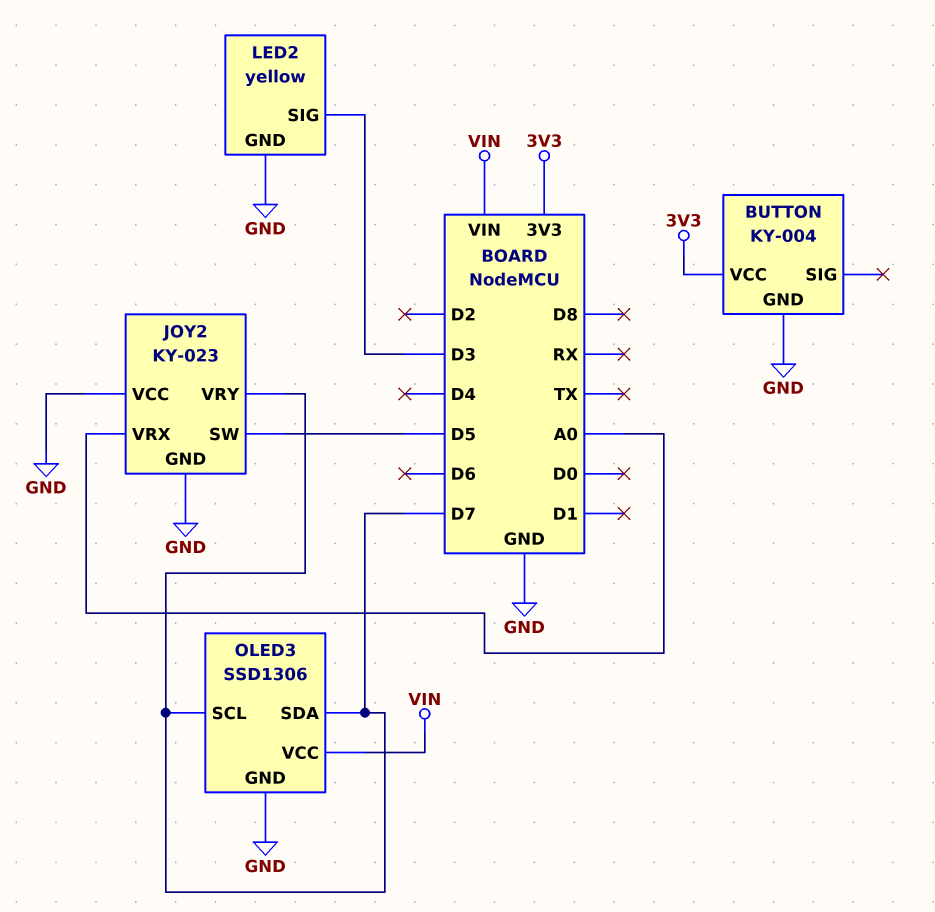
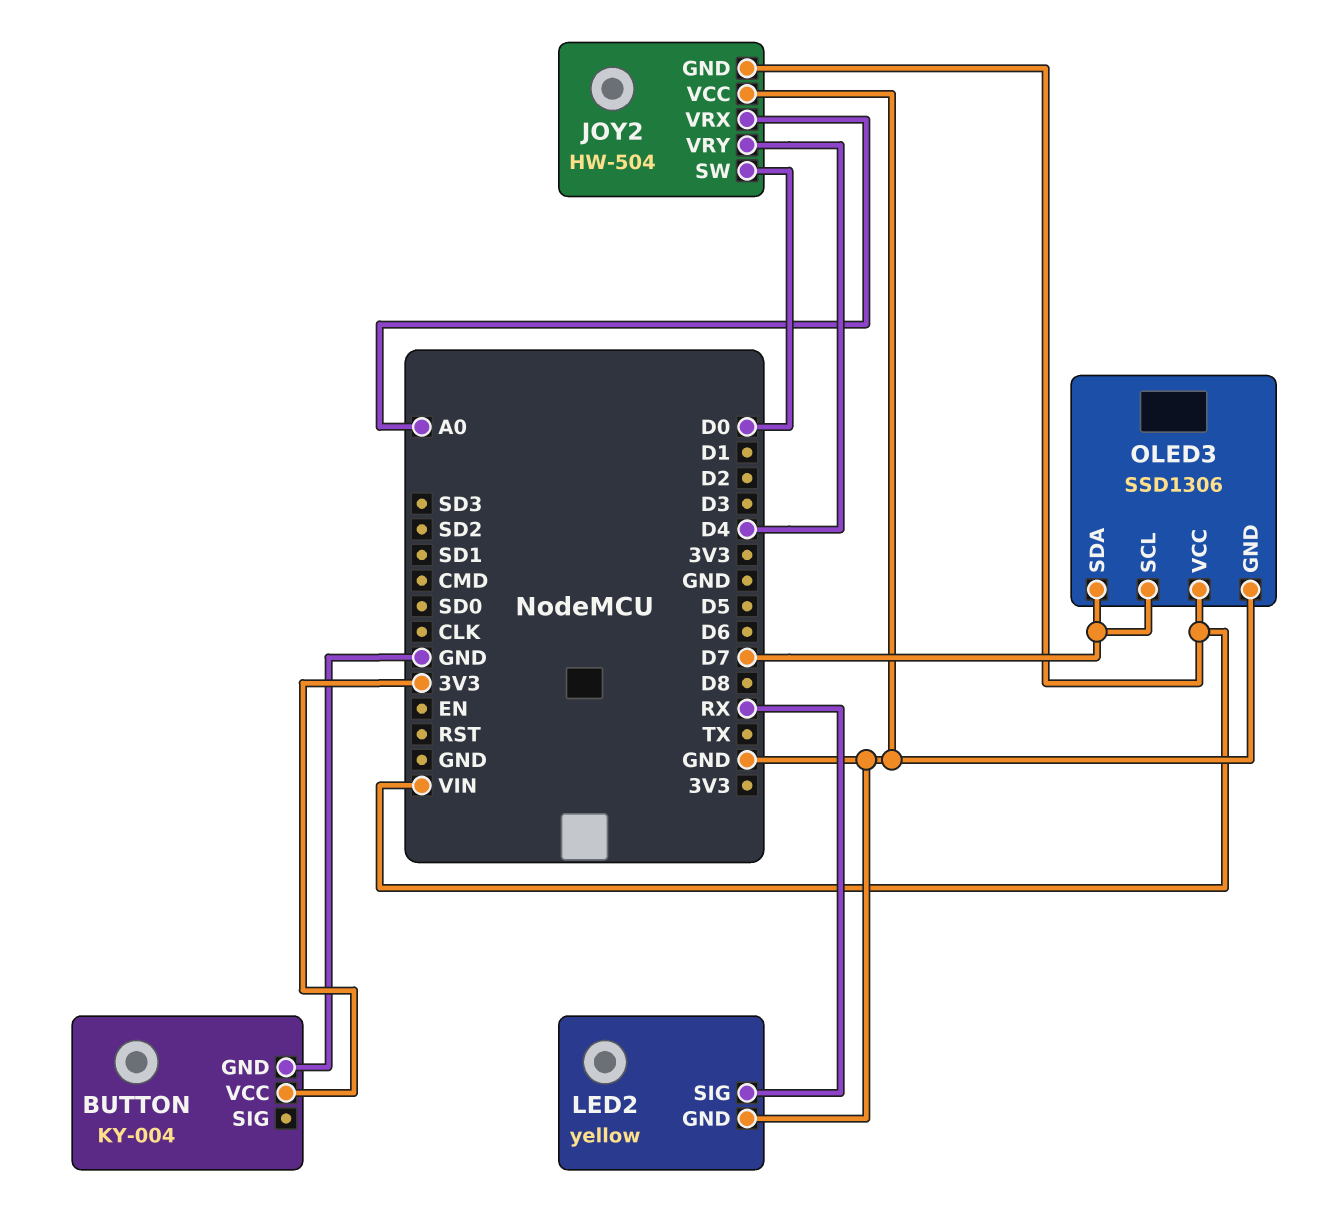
JOY2: KY-023 -> HW-504
JOY2 pin GND: GND -> VIN
JOY2 pin SW: D5 -> D0
JOY2 pin VRY: D7 -> D4
LED2 pin SIG: D3 -> RX

